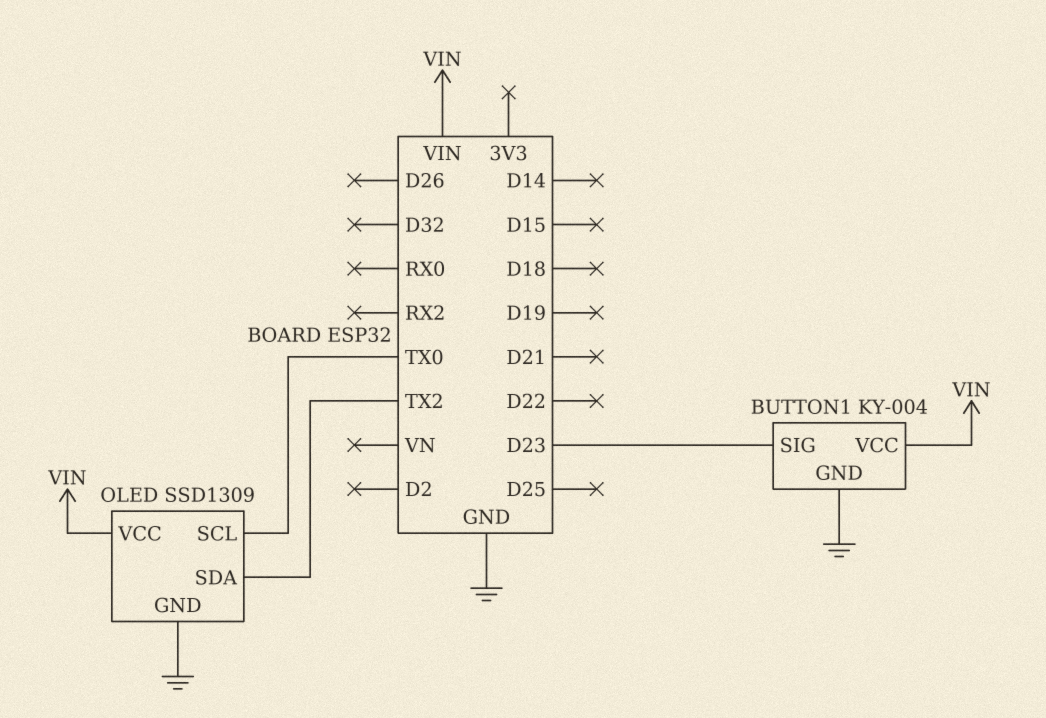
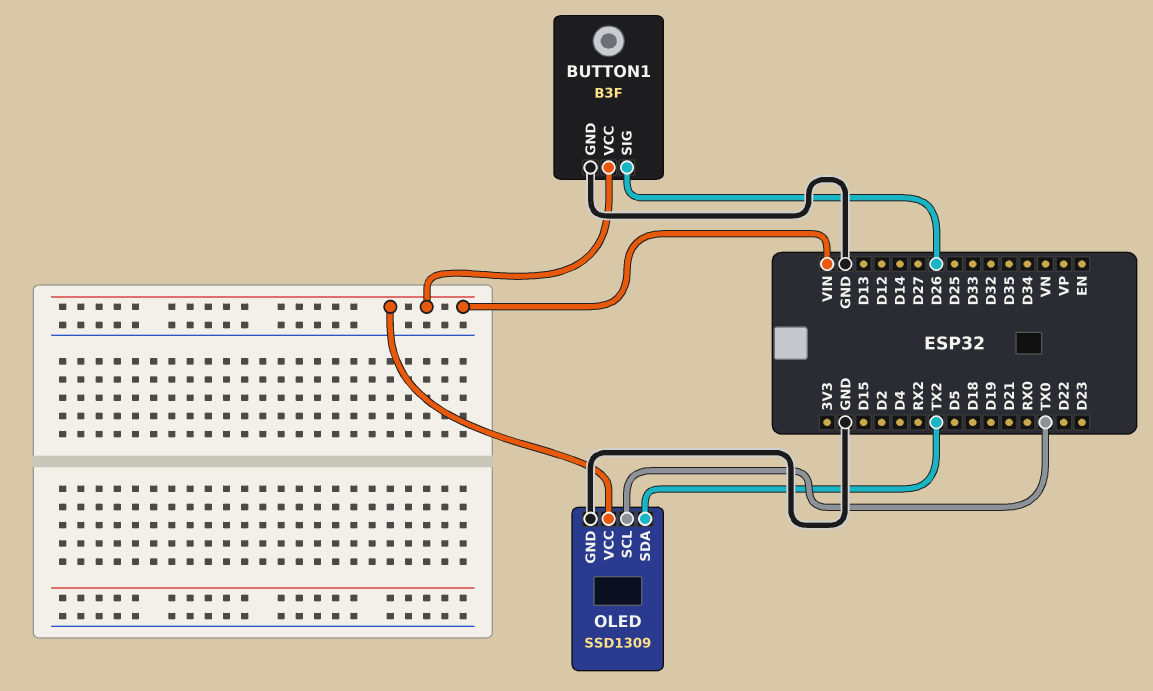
BUTTON1: KY-004 -> B3F
BUTTON1 pin SIG: D23 -> D26

